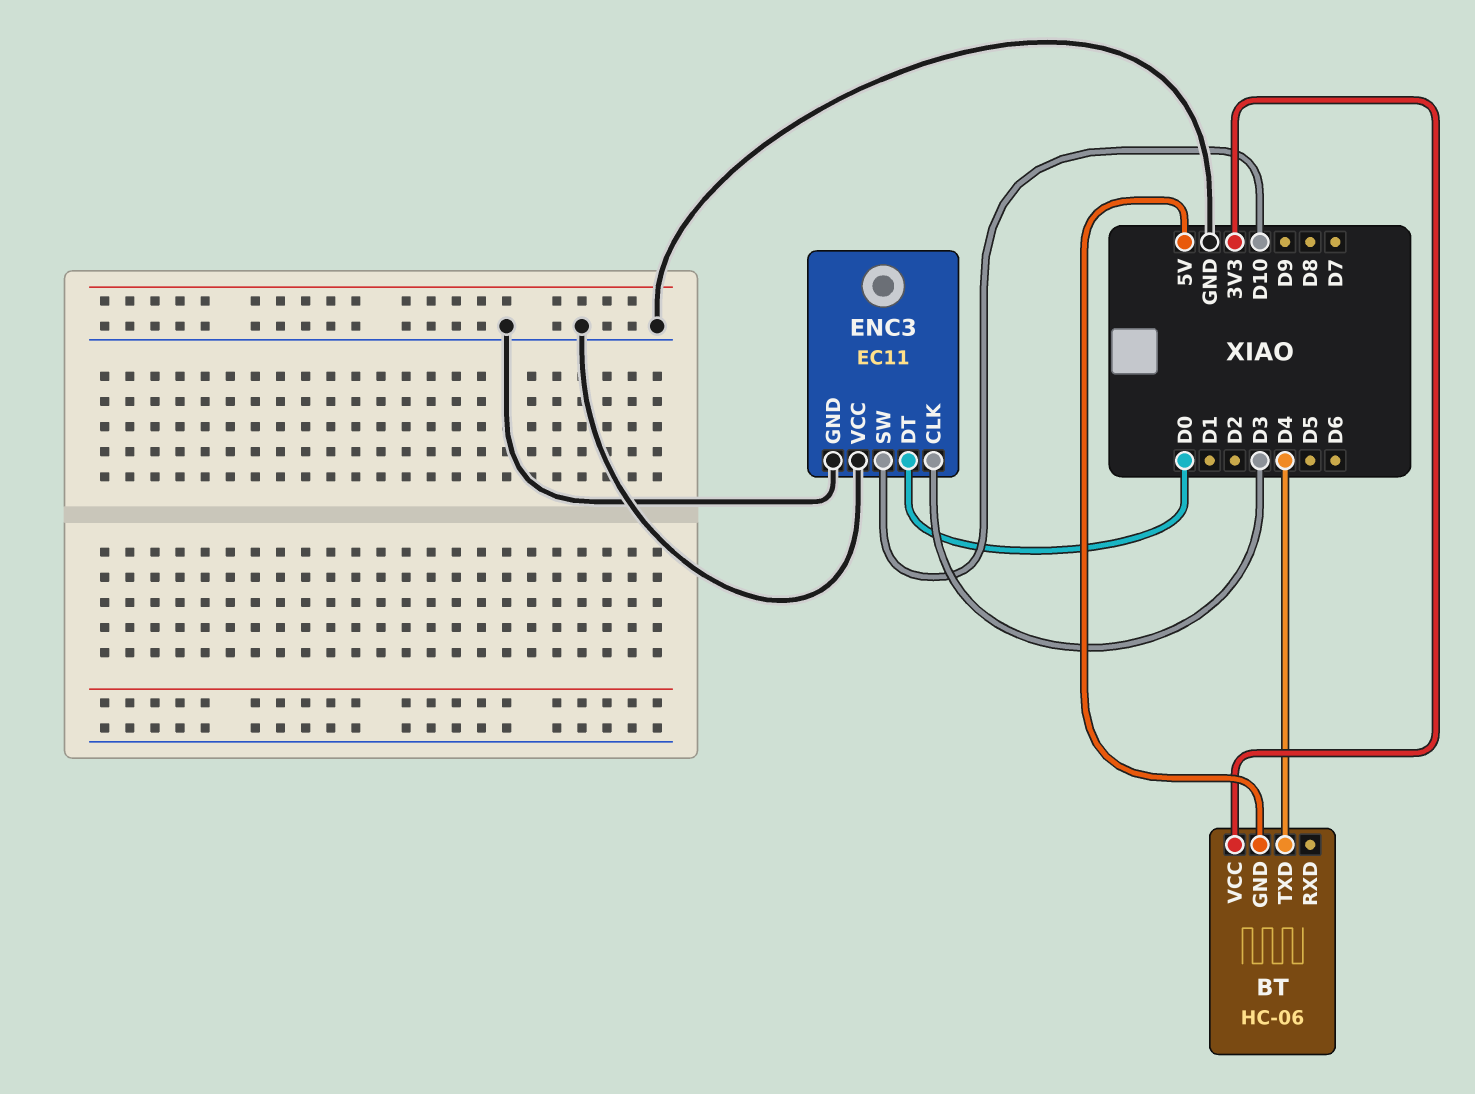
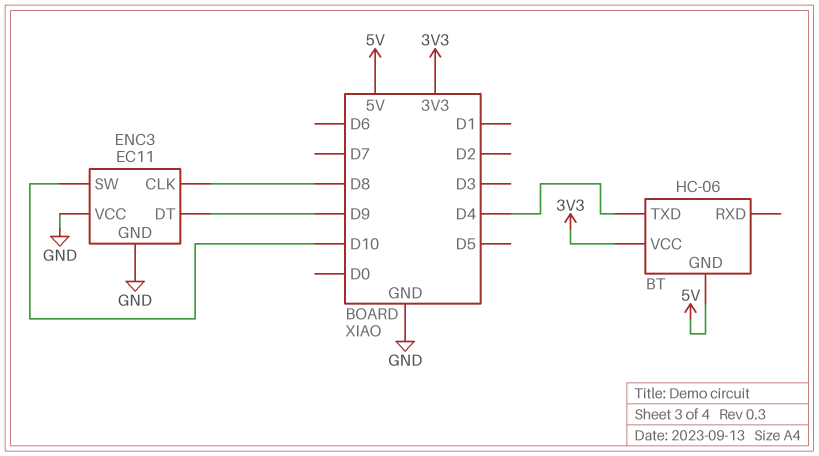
ENC3 pin CLK: D3 -> D8
ENC3 pin DT: D0 -> D9

